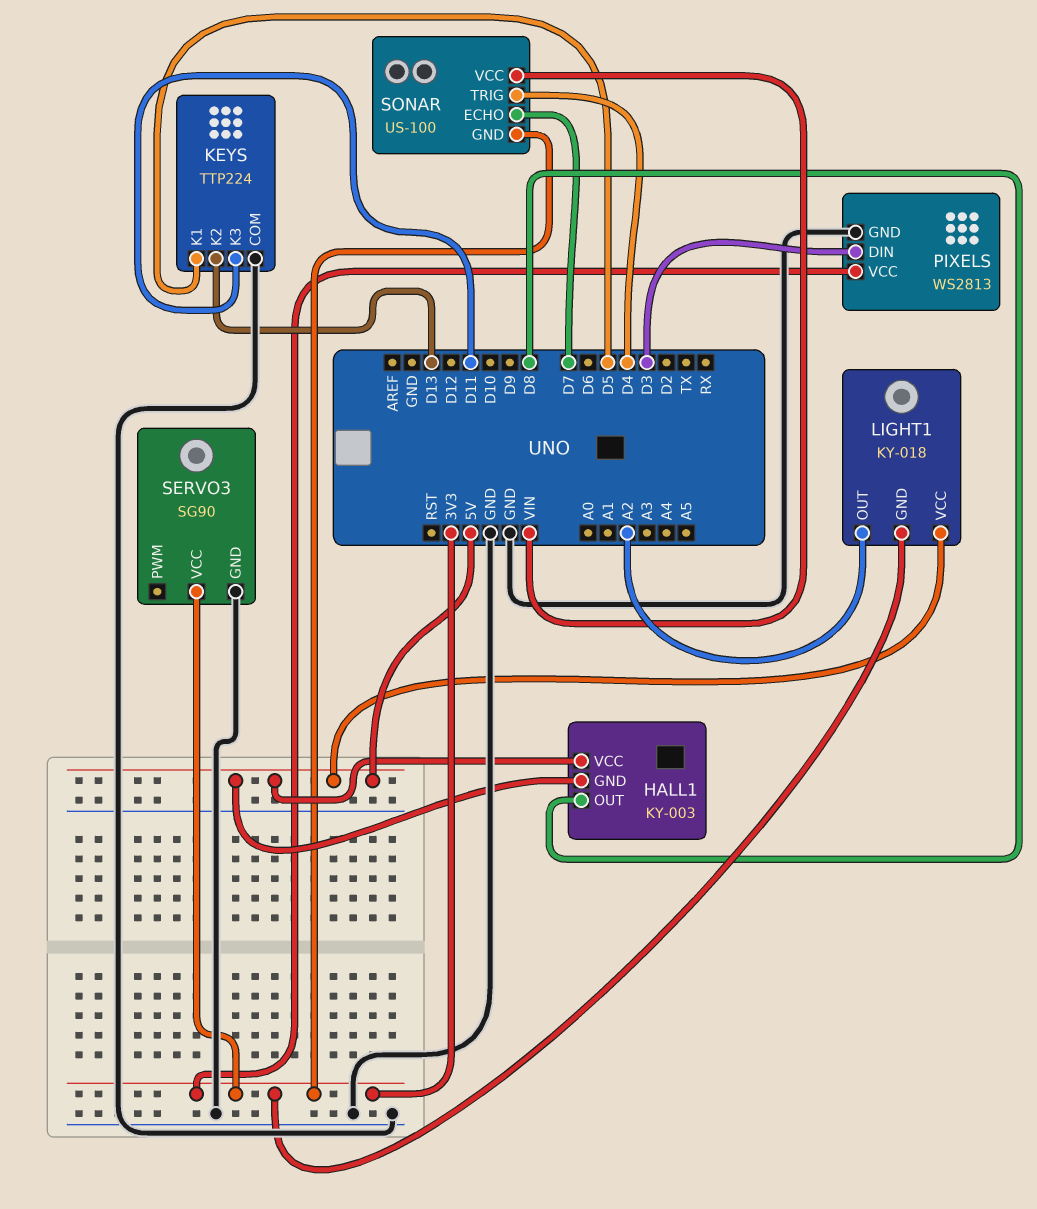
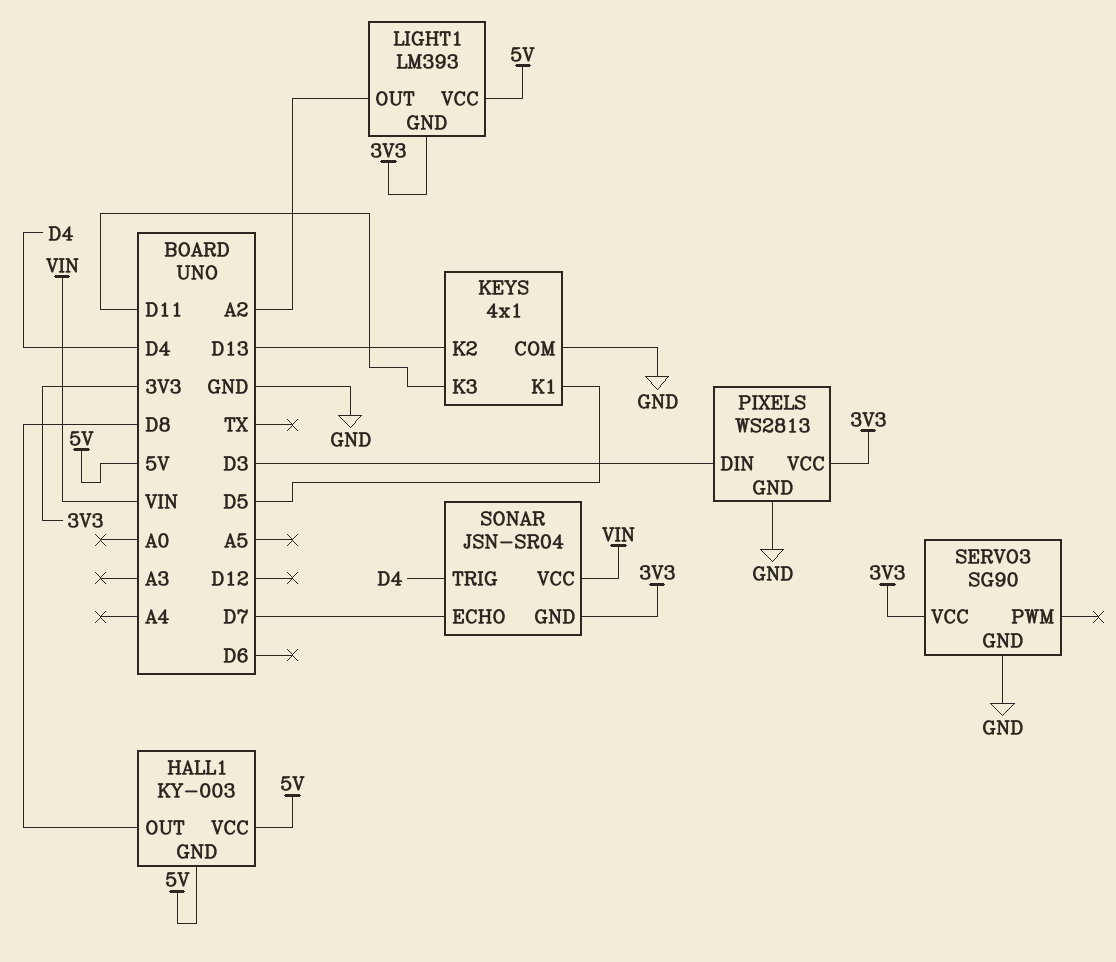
KEYS: TTP224 -> 4x1
LIGHT1: KY-018 -> LM393
SONAR: US-100 -> JSN-SR04

